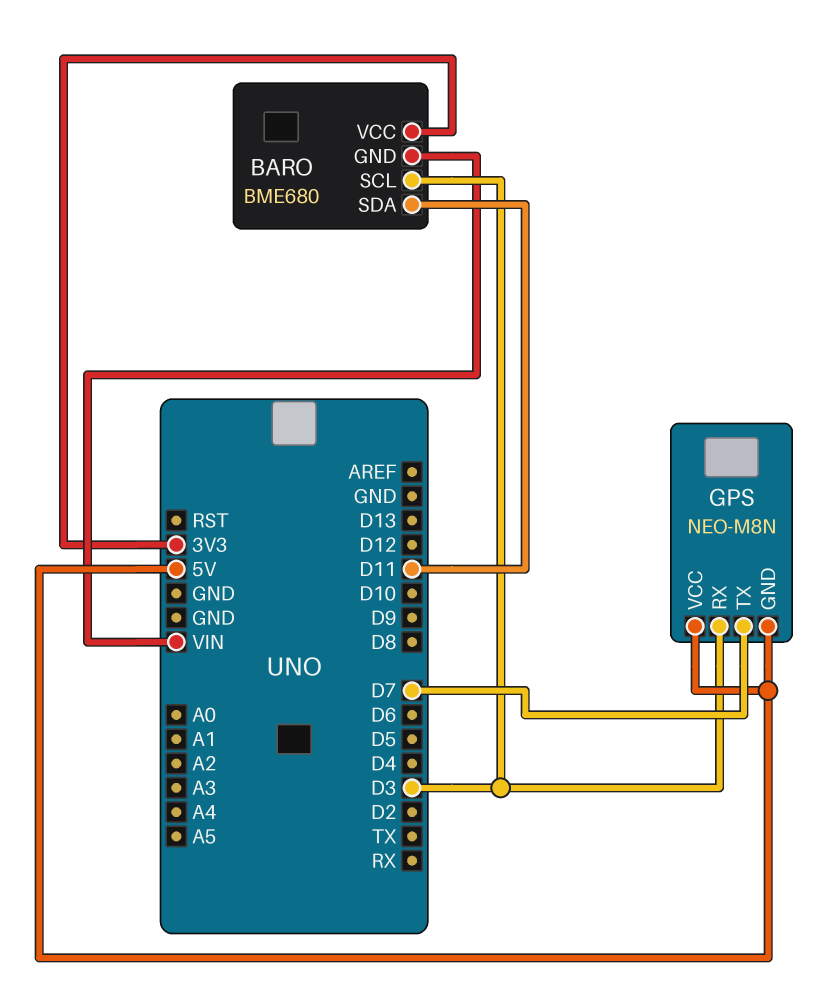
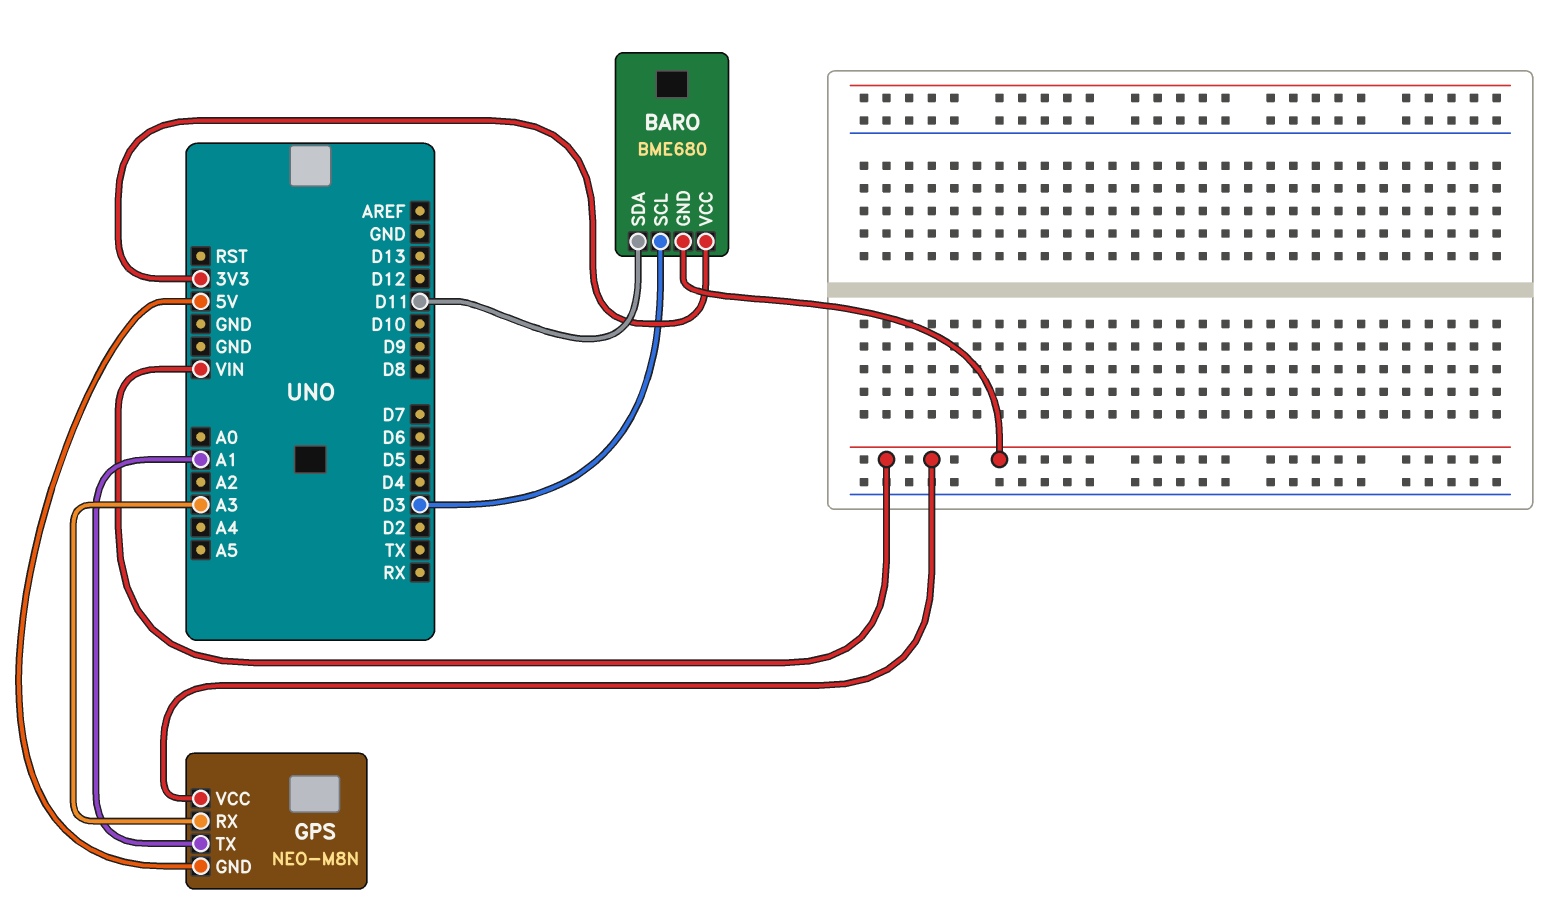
GPS pin RX: D3 -> A3
GPS pin TX: D7 -> A1
GPS pin VCC: 5V -> VIN

